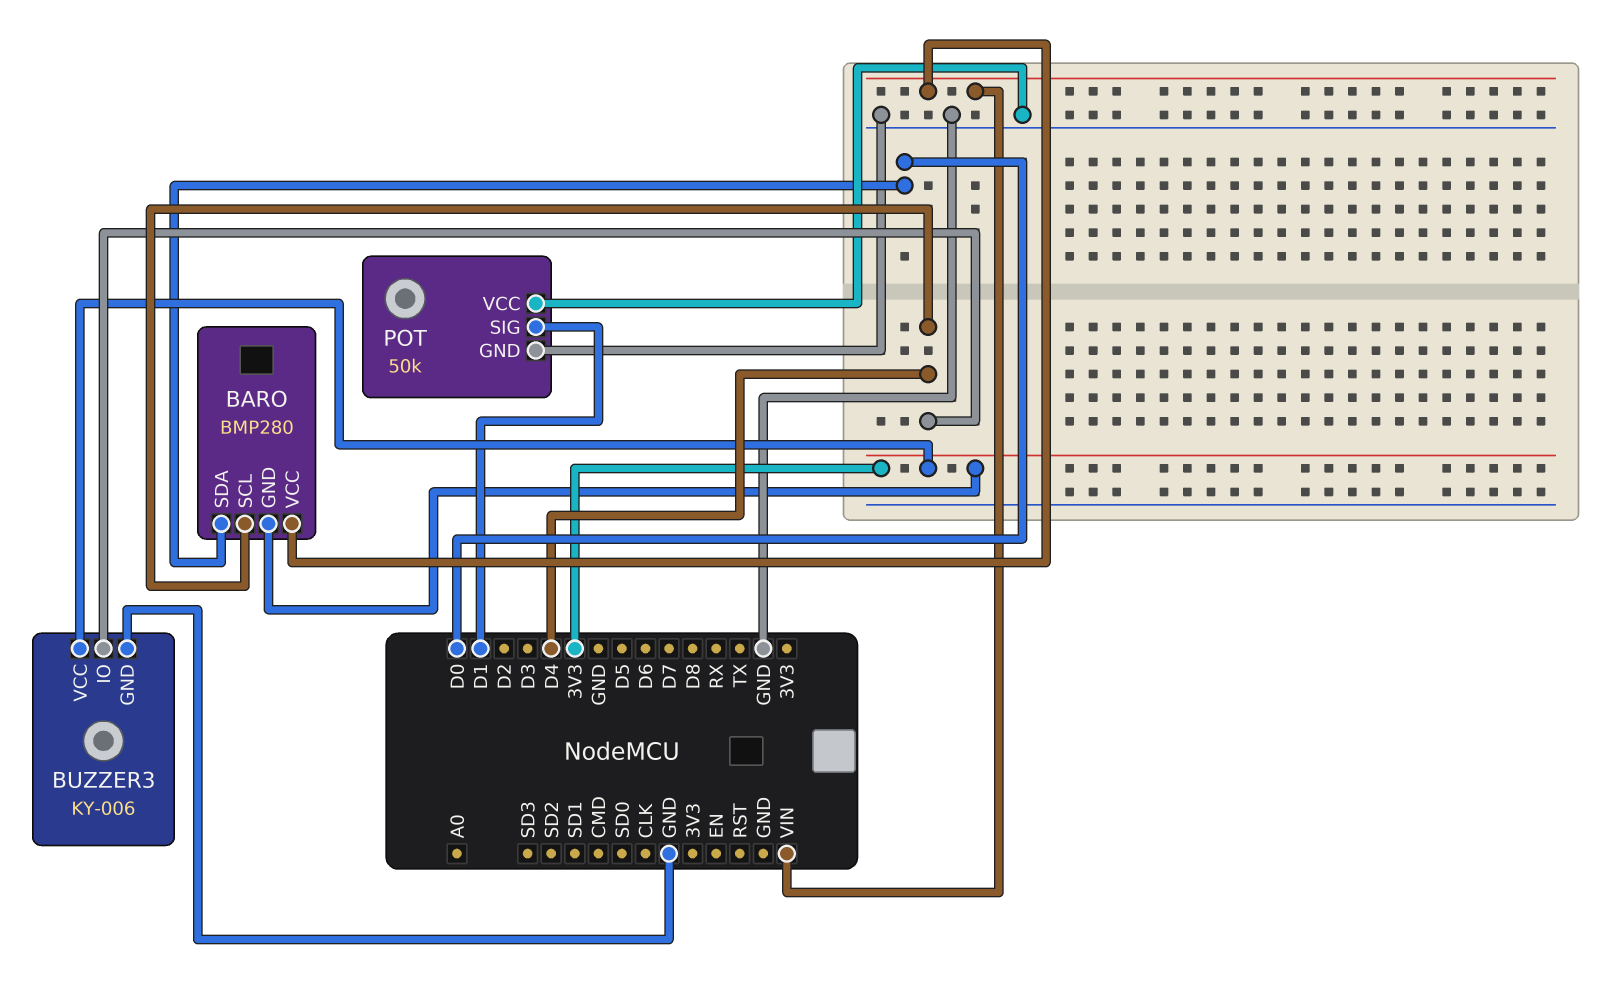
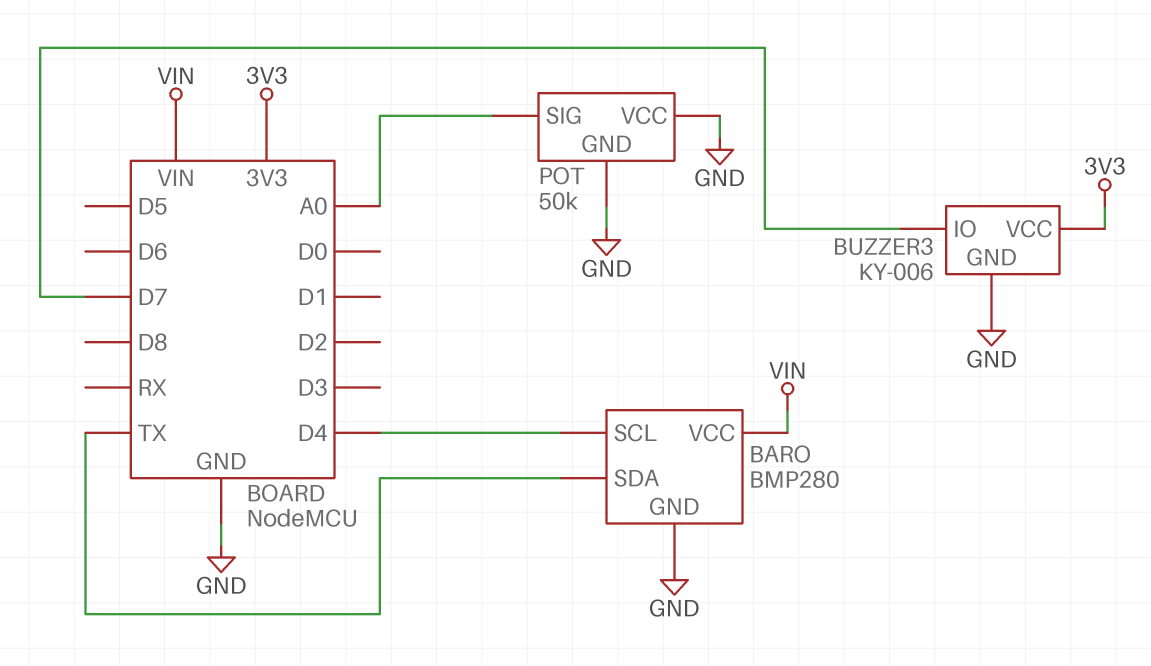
BARO pin GND: 3V3 -> GND
BARO pin SDA: D0 -> TX
BUZZER3 pin IO: D4 -> D7
POT pin SIG: D1 -> A0

